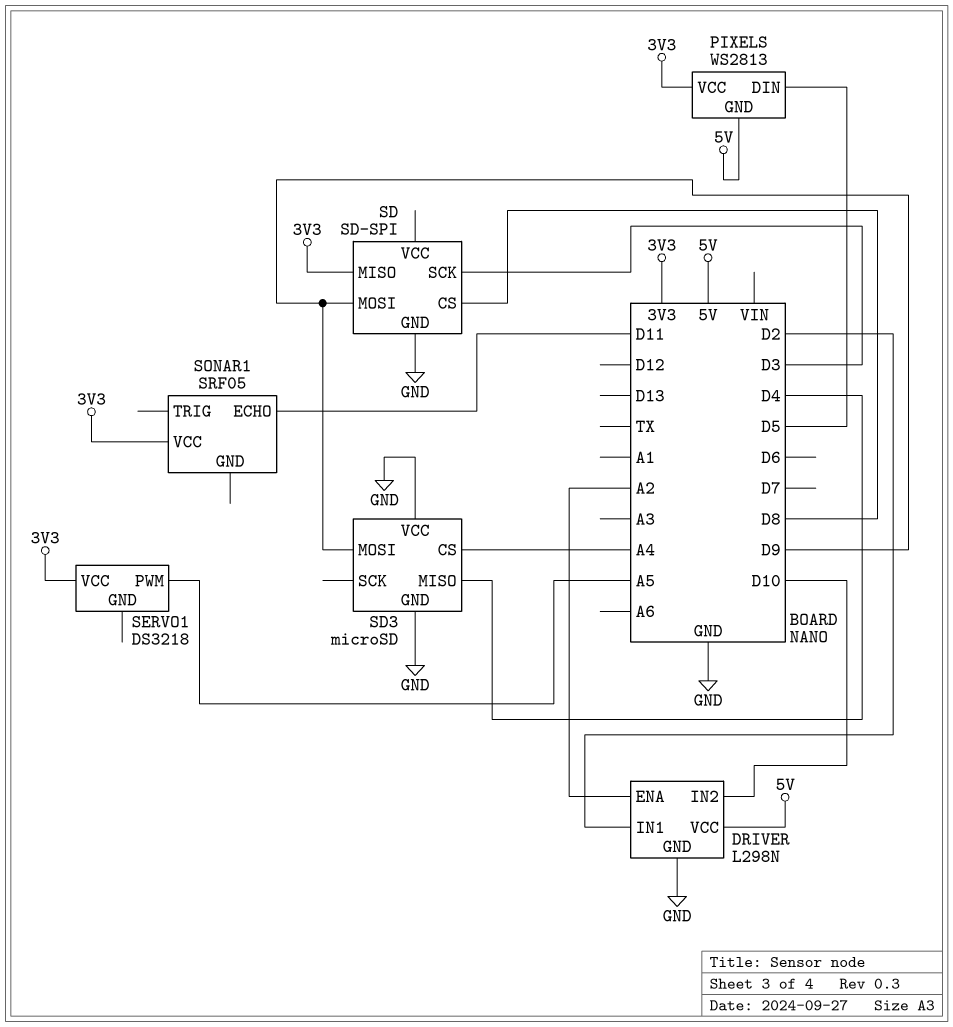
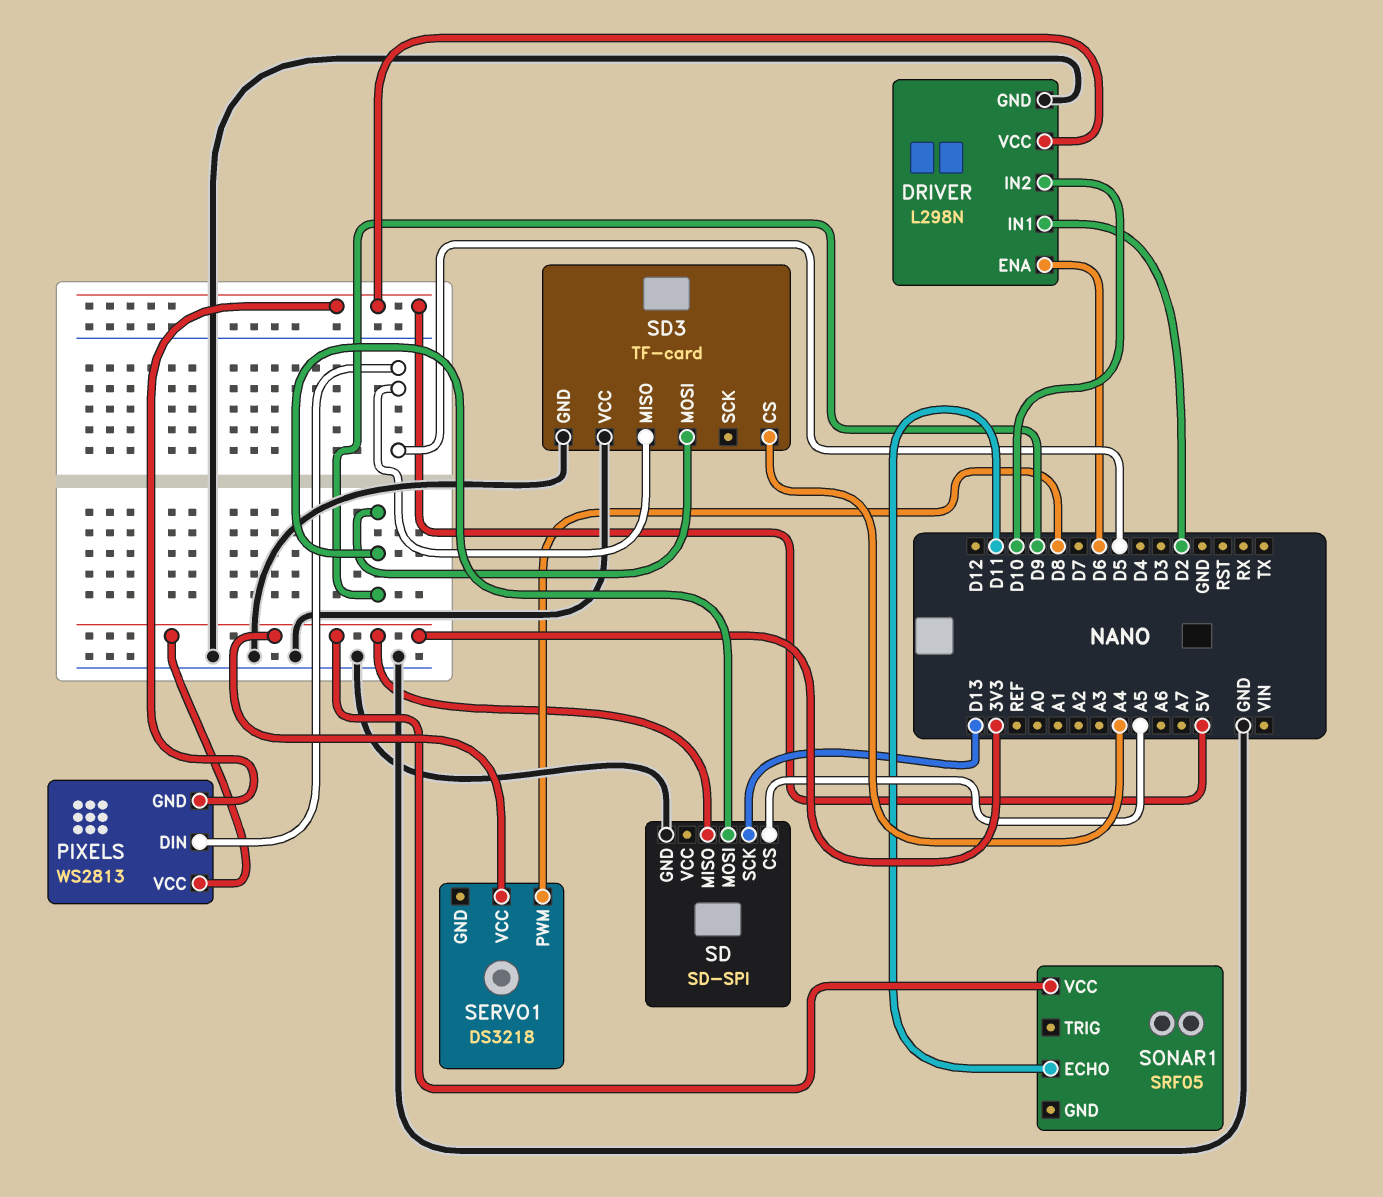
DRIVER pin ENA: A2 -> D6
SD pin CS: D8 -> A5
SD pin SCK: D3 -> D13
SD3: microSD -> TF-card
SD3 pin MISO: D4 -> D5
SERVO1 pin PWM: A5 -> D8

